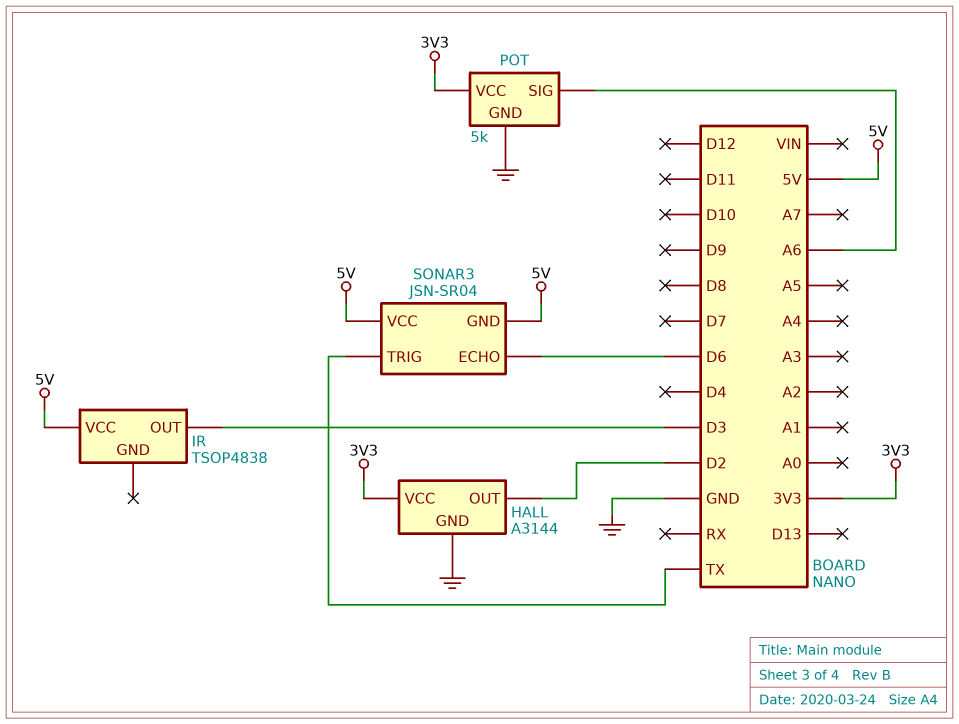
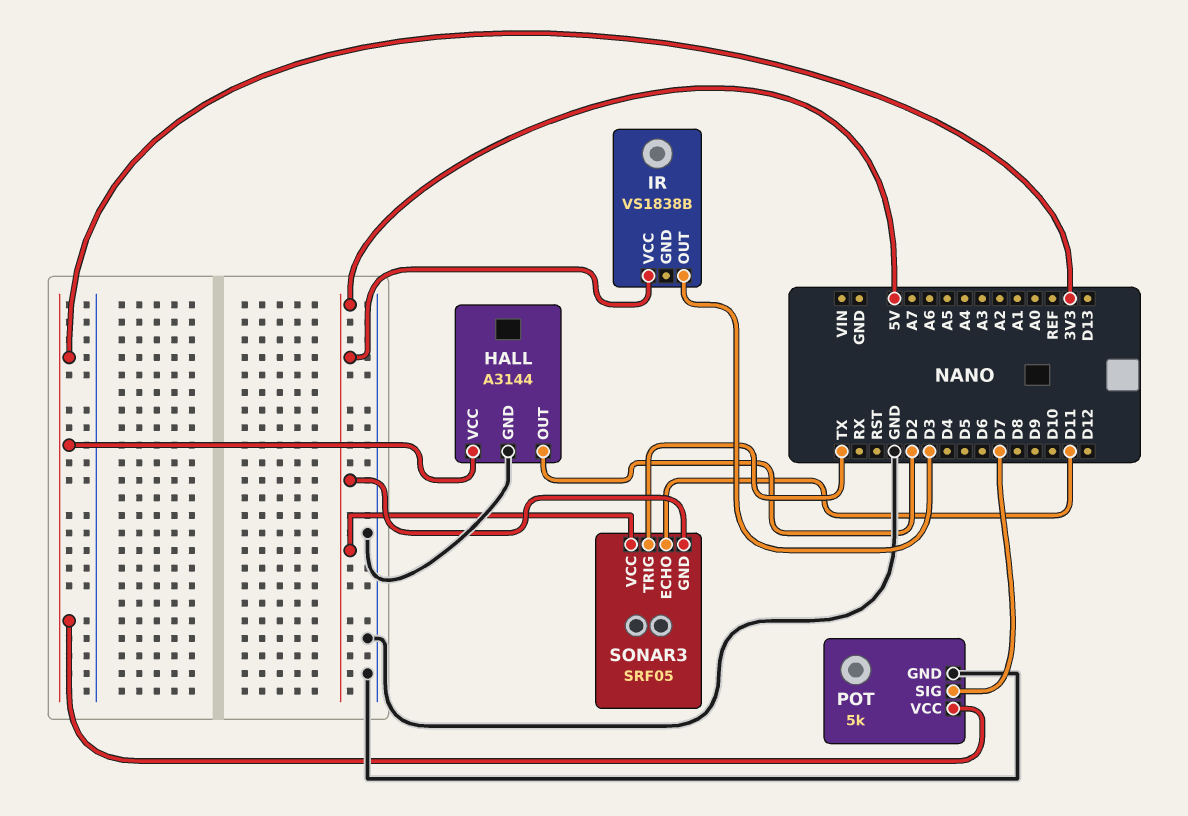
IR: TSOP4838 -> VS1838B
POT pin SIG: A6 -> D7
SONAR3: JSN-SR04 -> SRF05
SONAR3 pin ECHO: D6 -> D11

